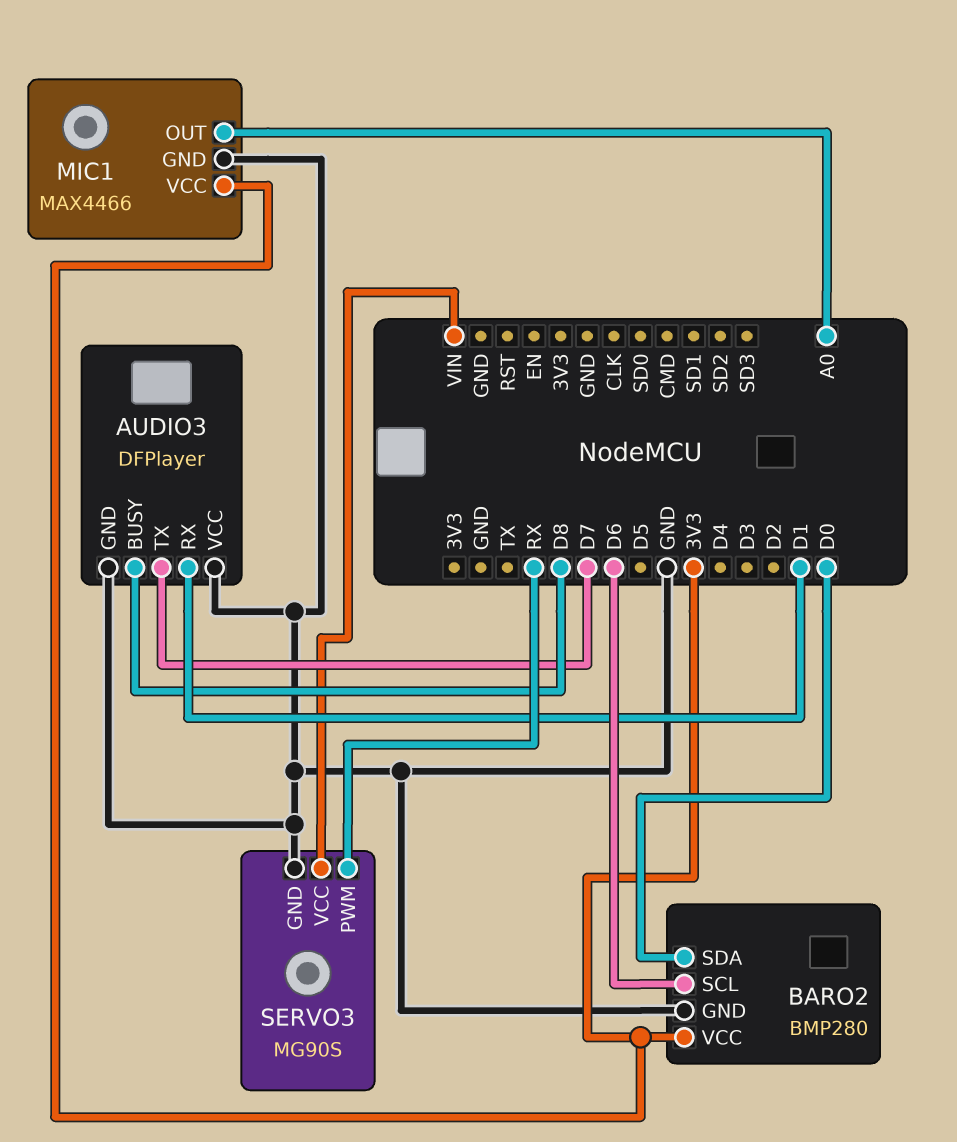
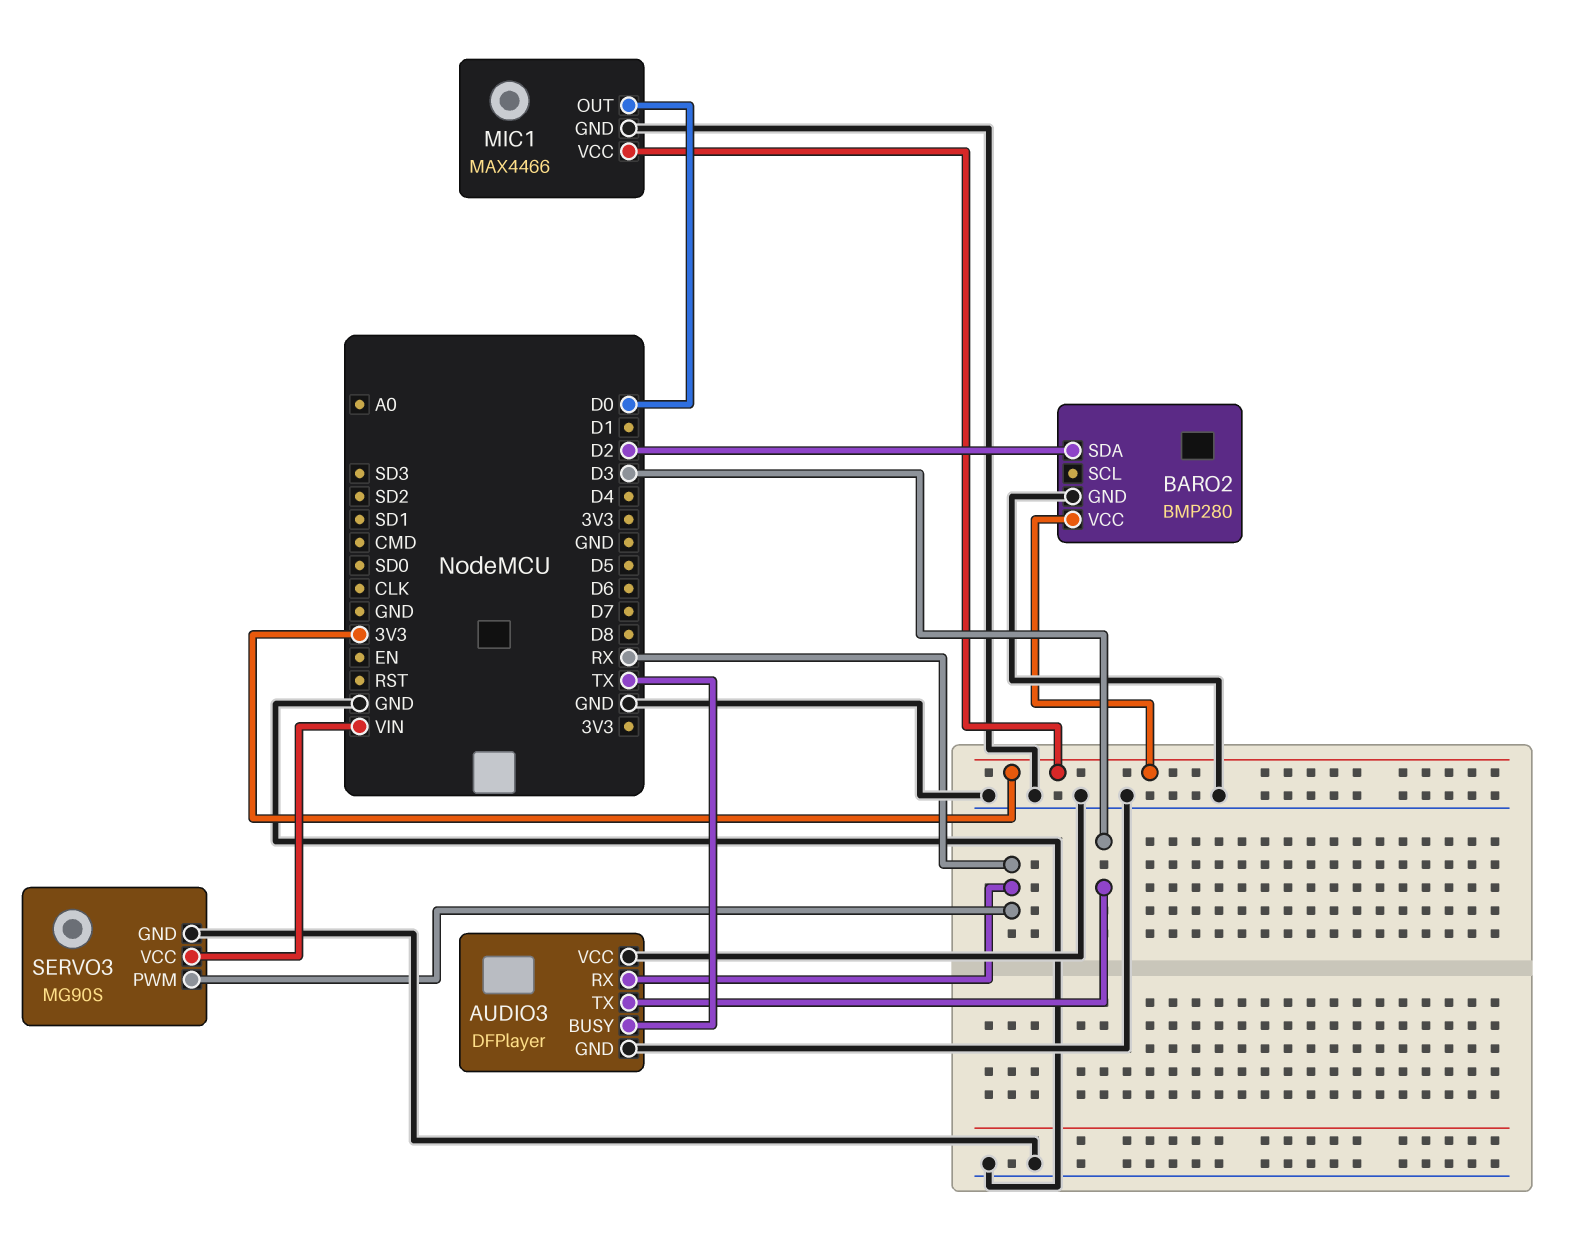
AUDIO3 pin BUSY: D8 -> TX
AUDIO3 pin RX: D1 -> RX
AUDIO3 pin TX: D7 -> D3
BARO2 pin SCL: D6 -> none
BARO2 pin SDA: D0 -> D2
MIC1 pin OUT: A0 -> D0

